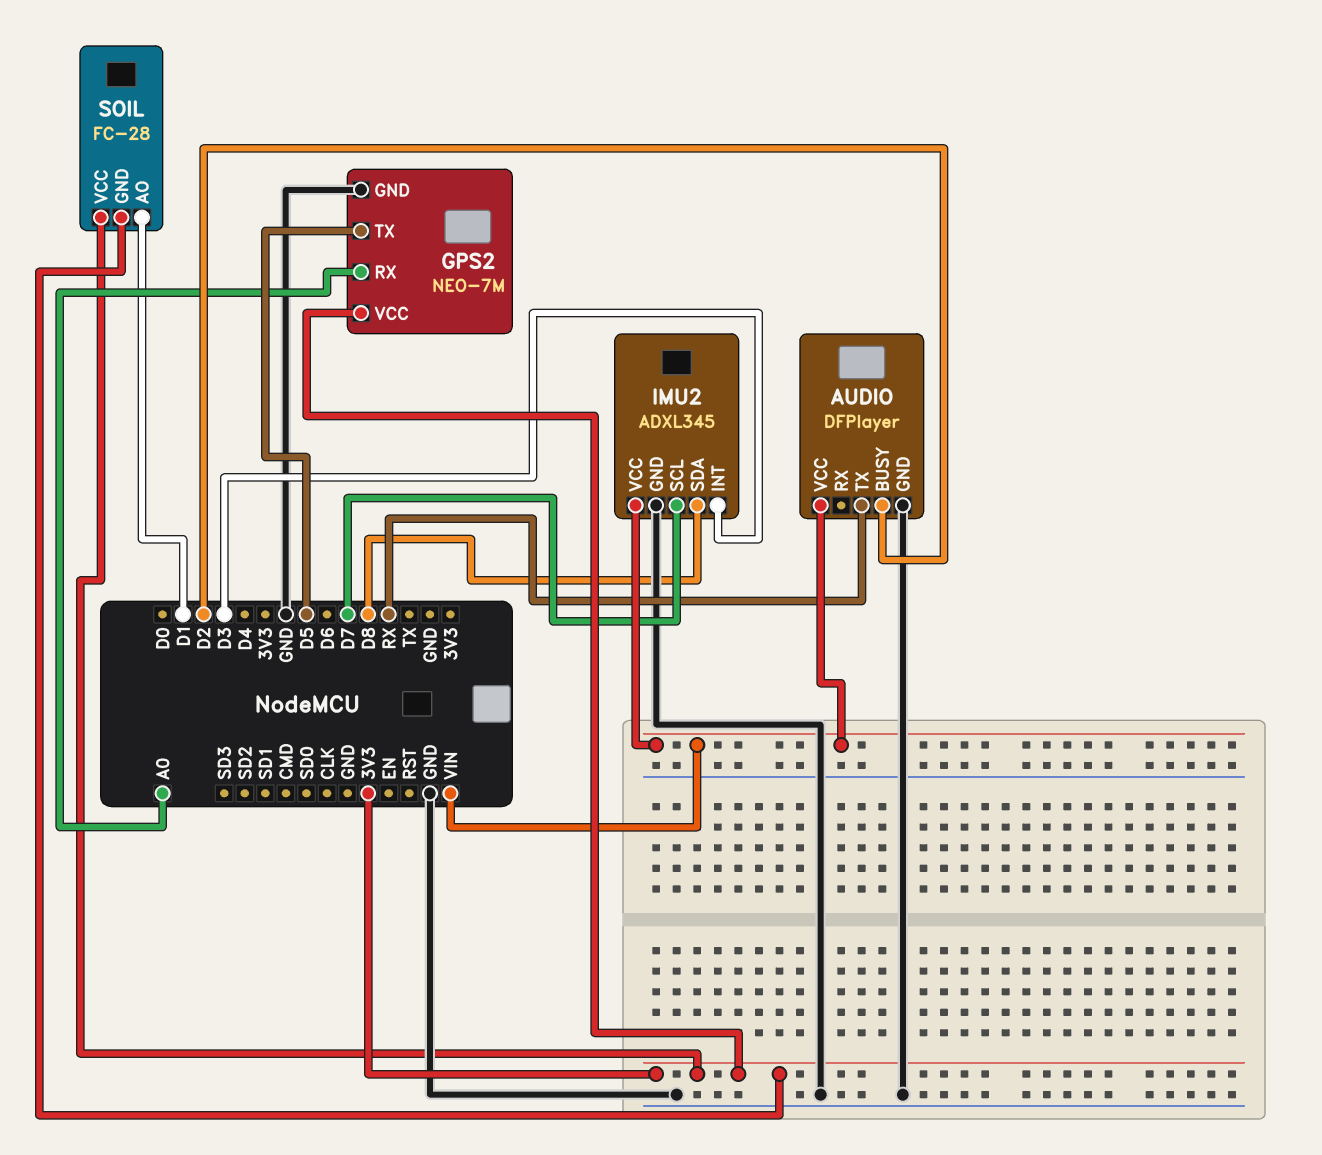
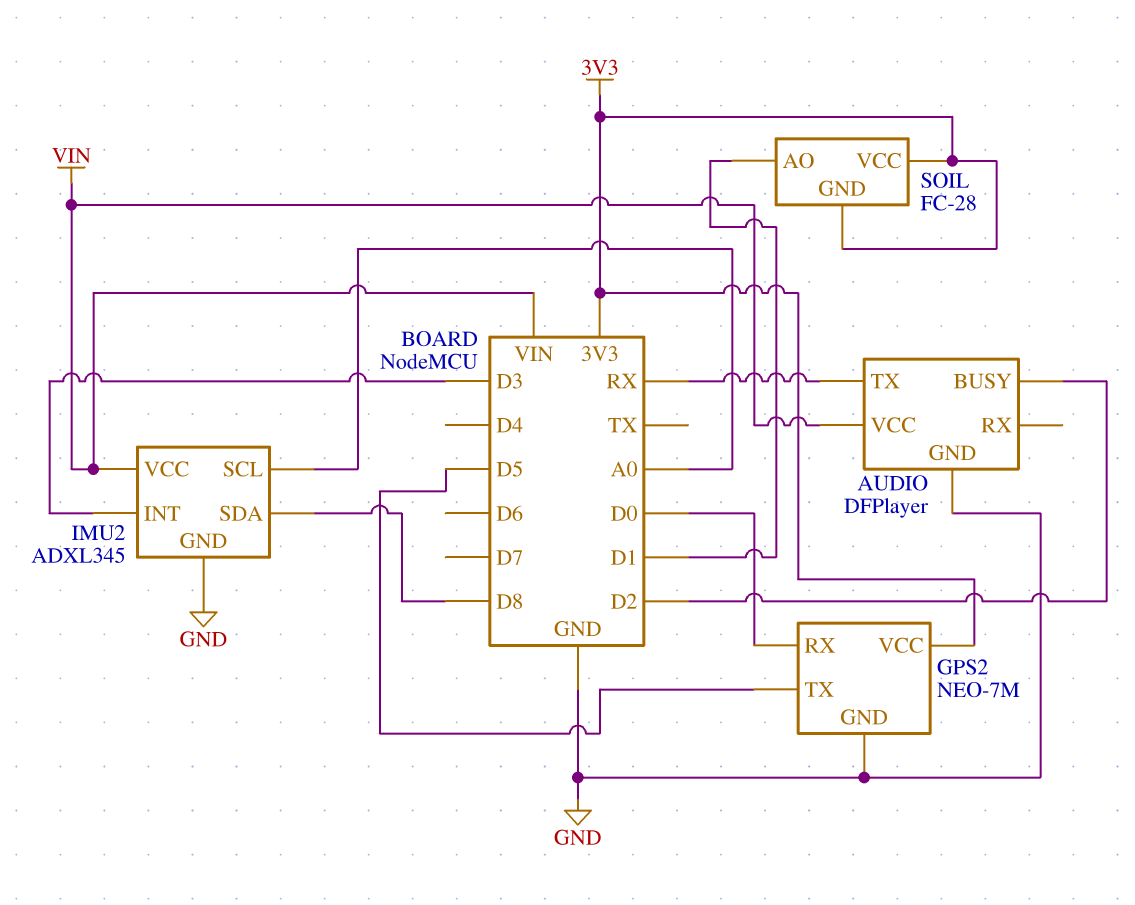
GPS2 pin RX: A0 -> D0
IMU2 pin SCL: D7 -> A0

